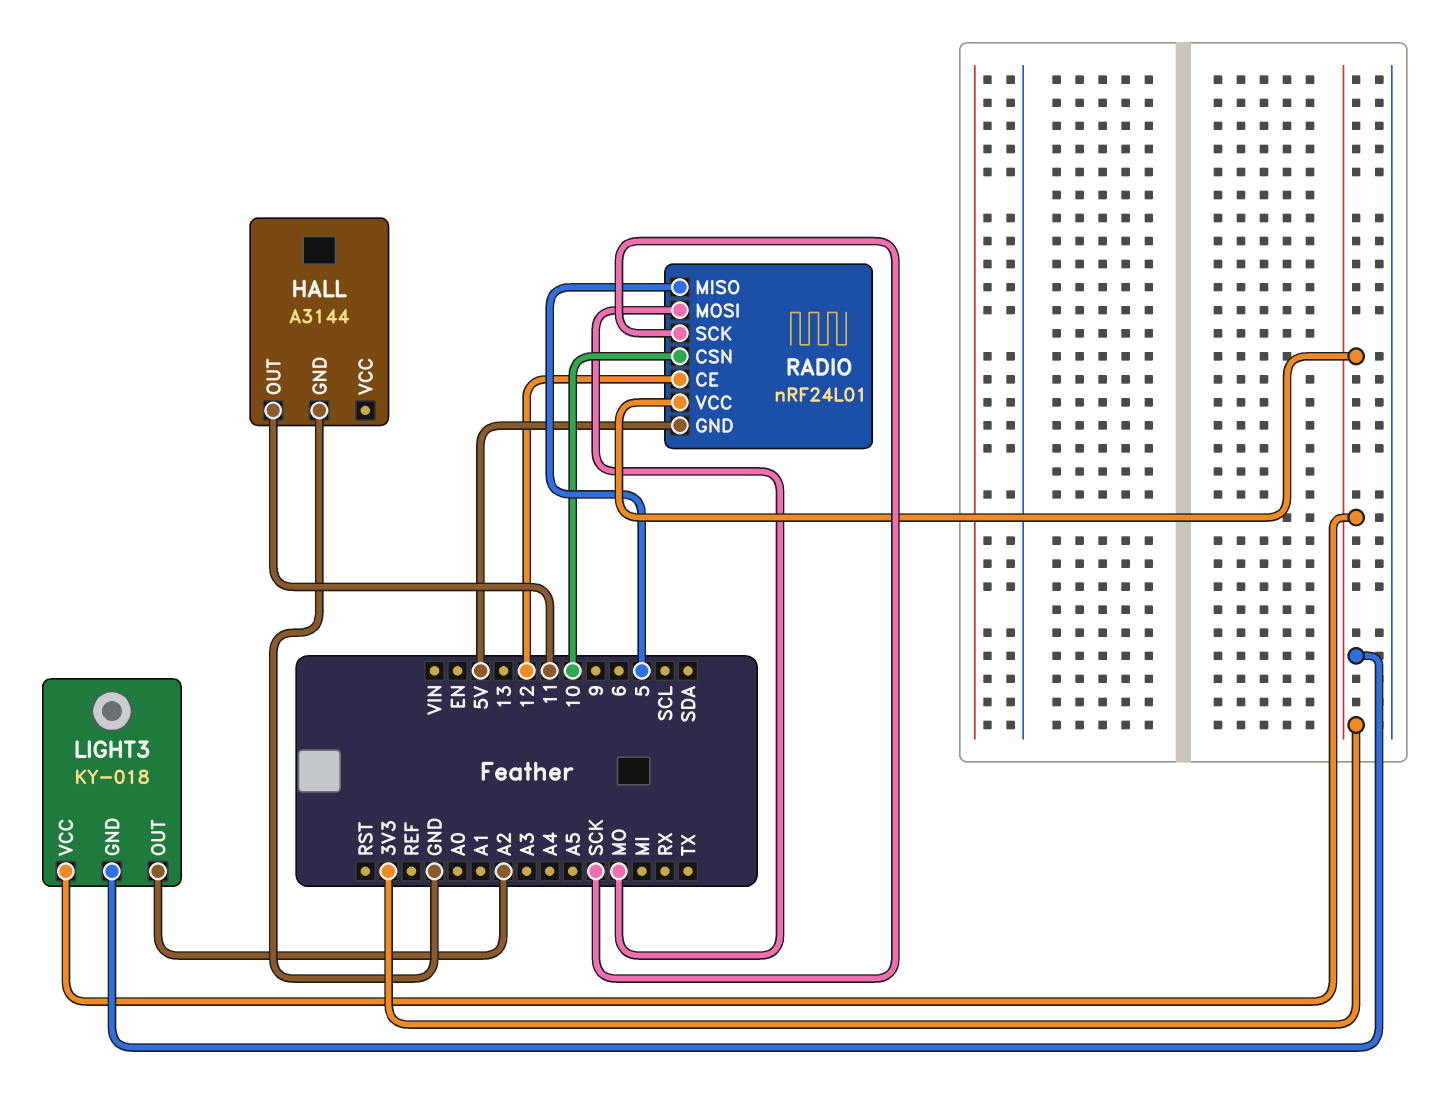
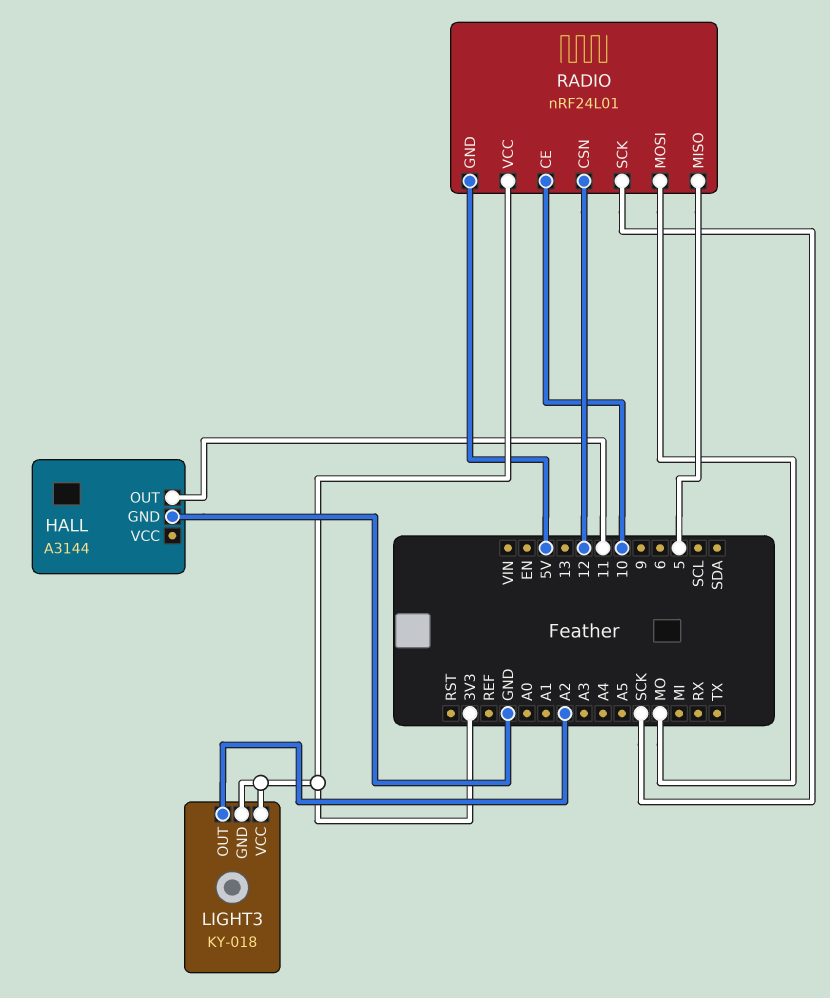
RADIO pin CE: 12 -> 10
RADIO pin CSN: 10 -> 12

